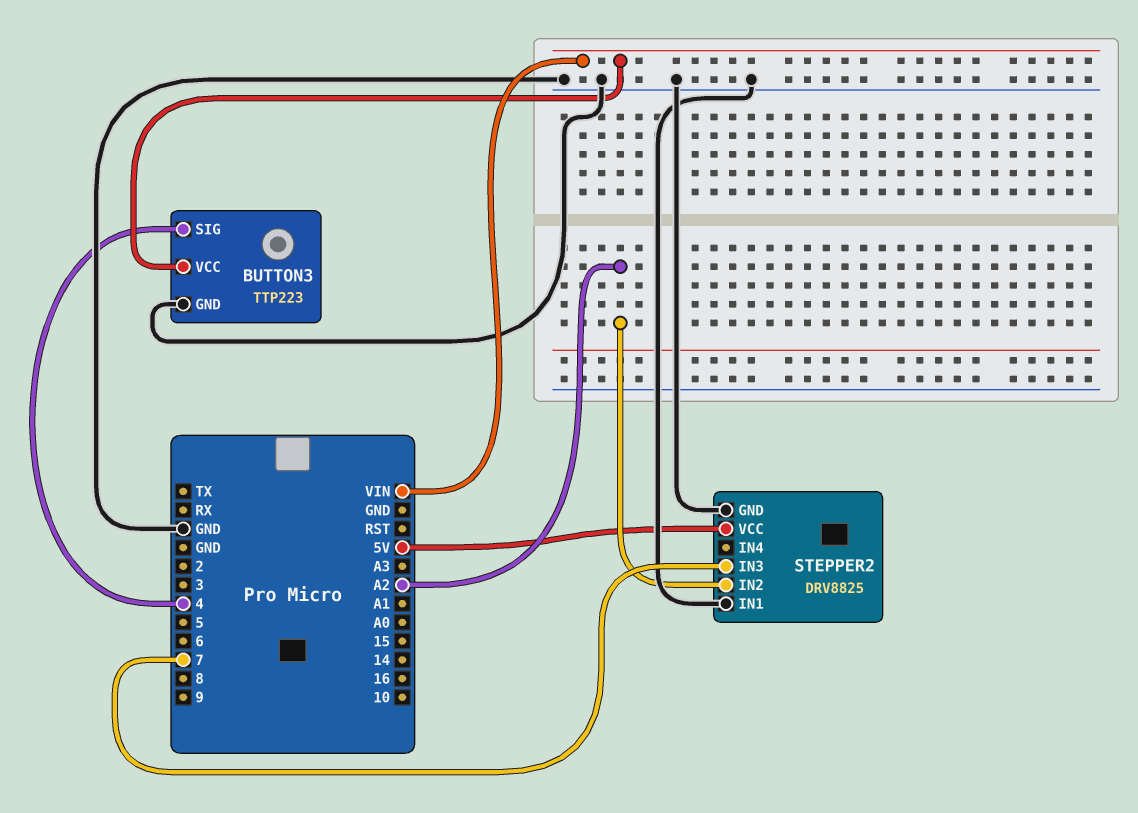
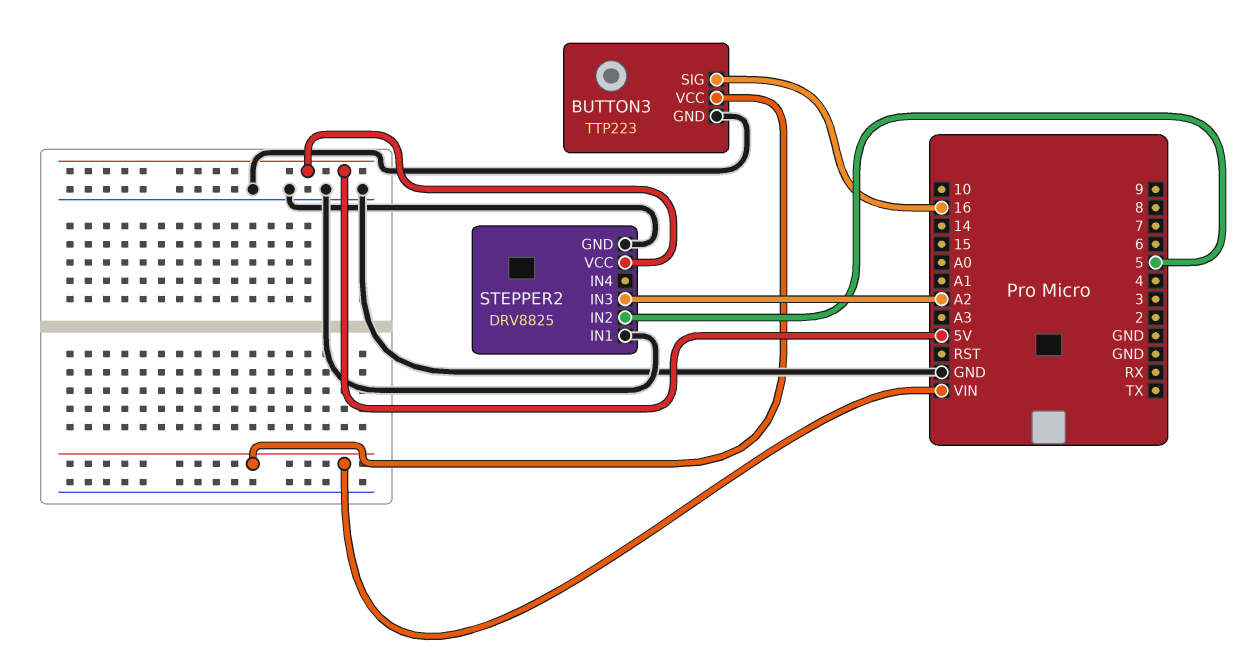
BUTTON3 pin SIG: 4 -> 16
STEPPER2 pin IN2: A2 -> 5
STEPPER2 pin IN3: 7 -> A2

